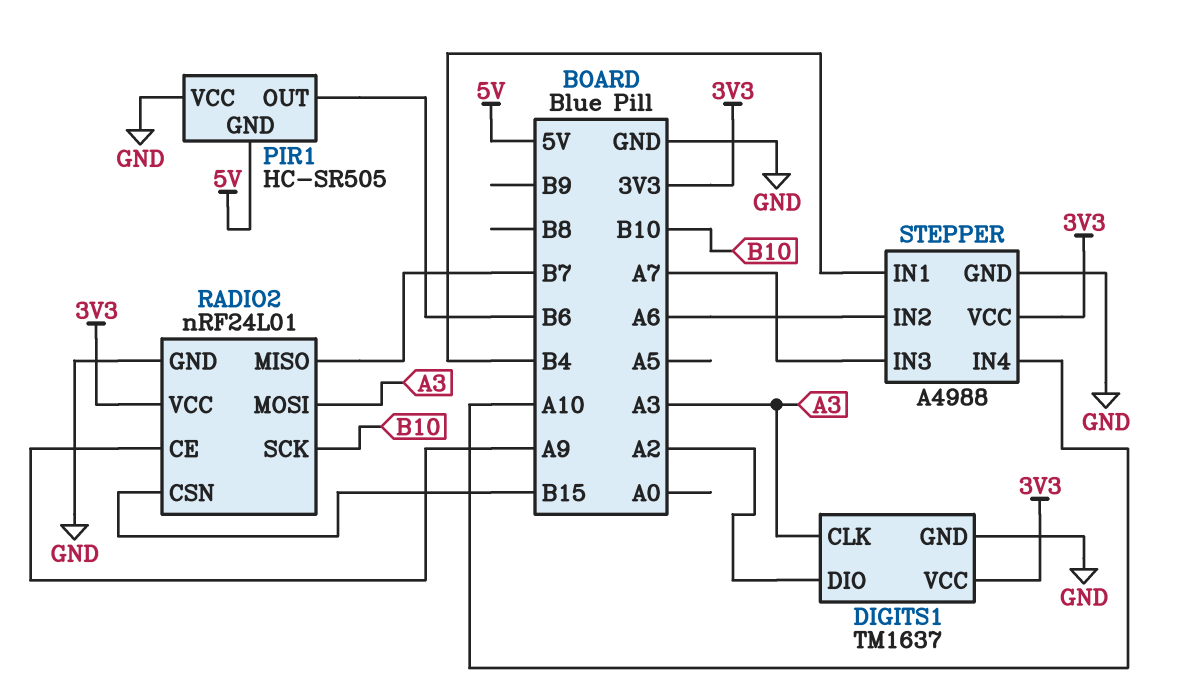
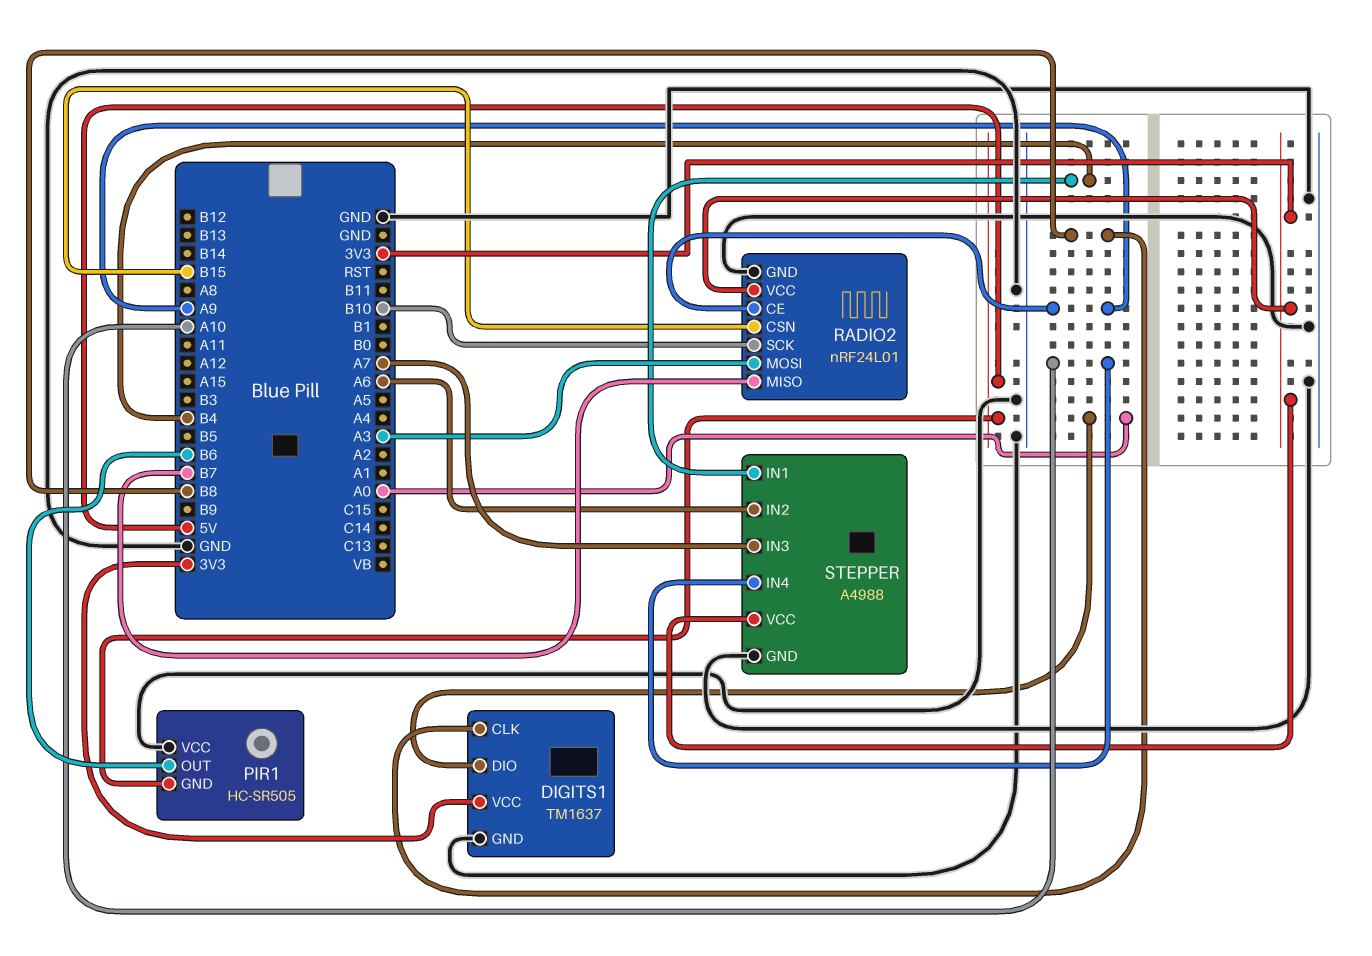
DIGITS1 pin CLK: A3 -> B8
DIGITS1 pin DIO: A2 -> A0

